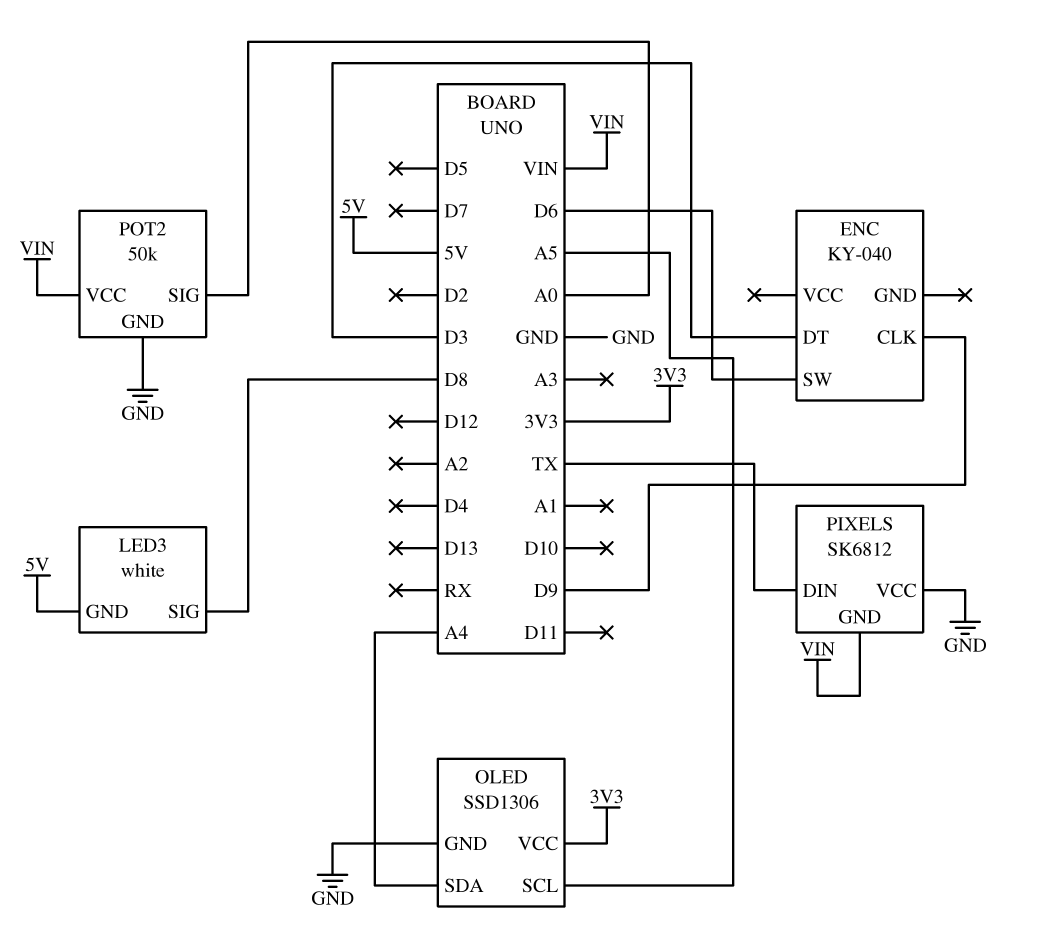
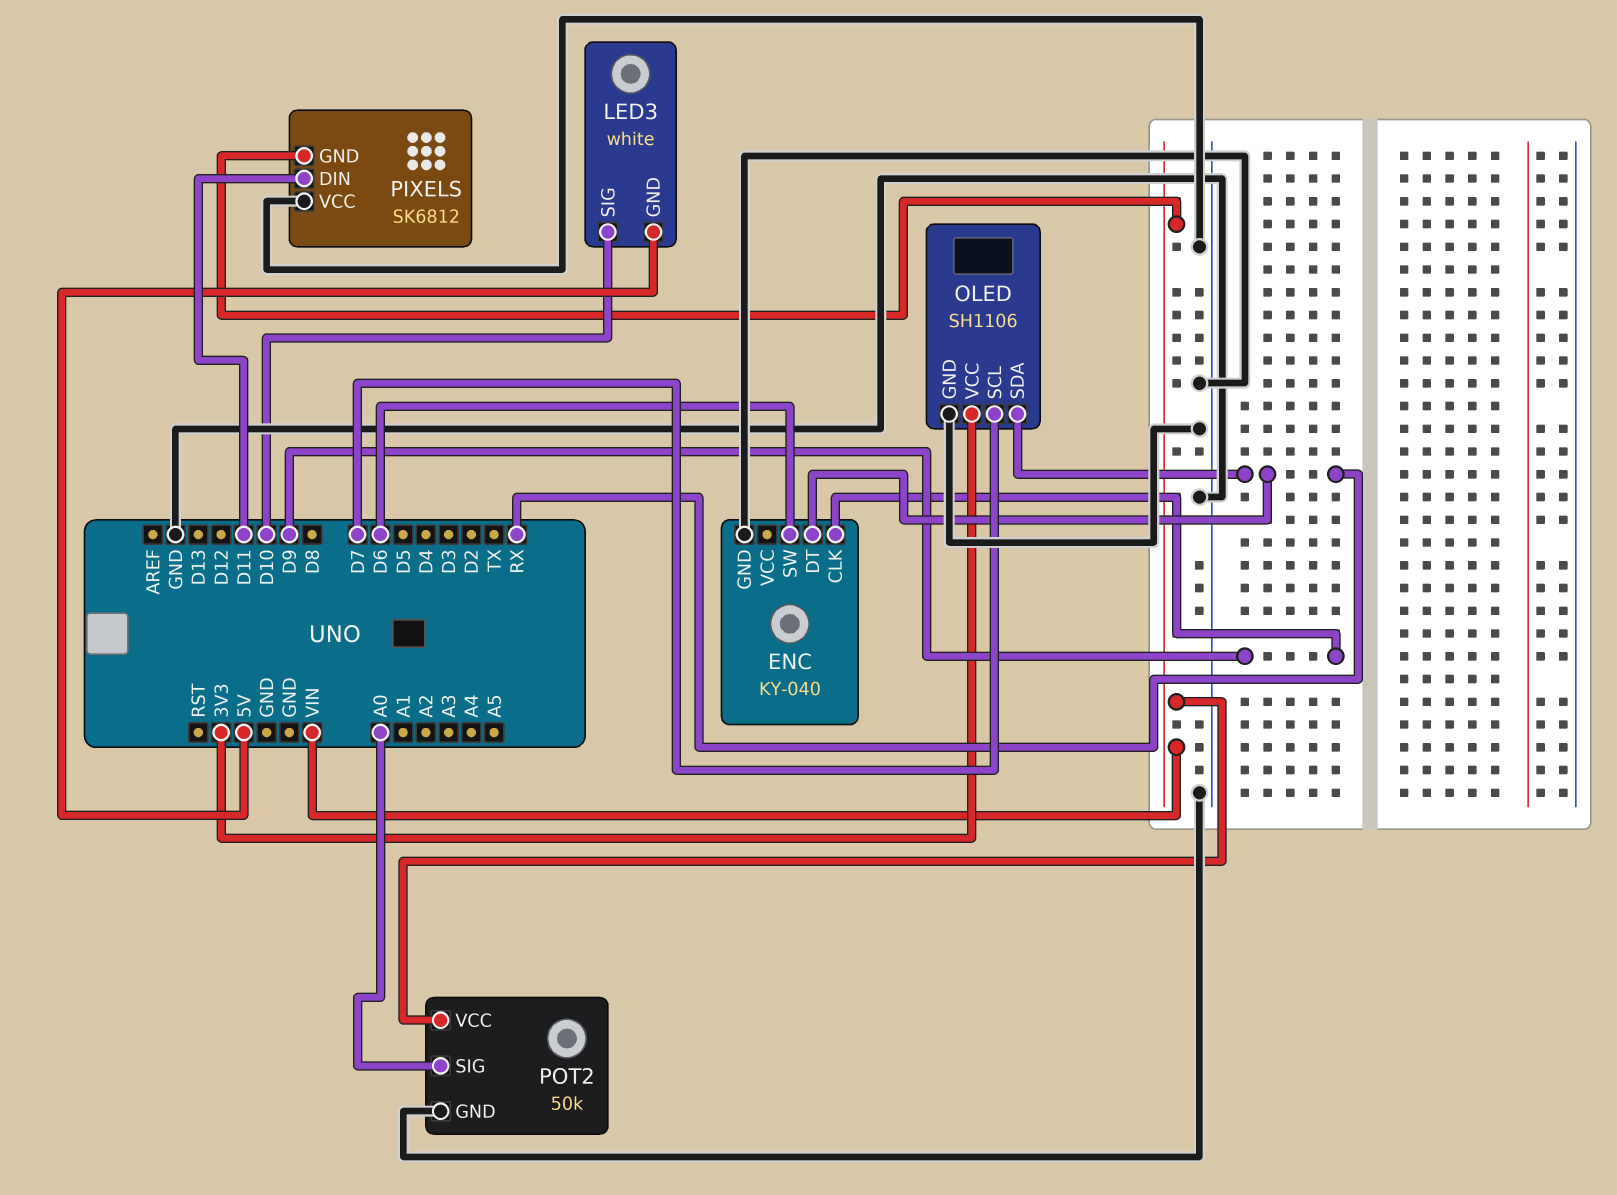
ENC pin DT: D3 -> RX
ENC pin GND: none -> GND
LED3 pin SIG: D8 -> D10
OLED: SSD1306 -> SH1106
OLED pin SCL: A5 -> D7
OLED pin SDA: A4 -> RX
PIXELS pin DIN: TX -> D11

